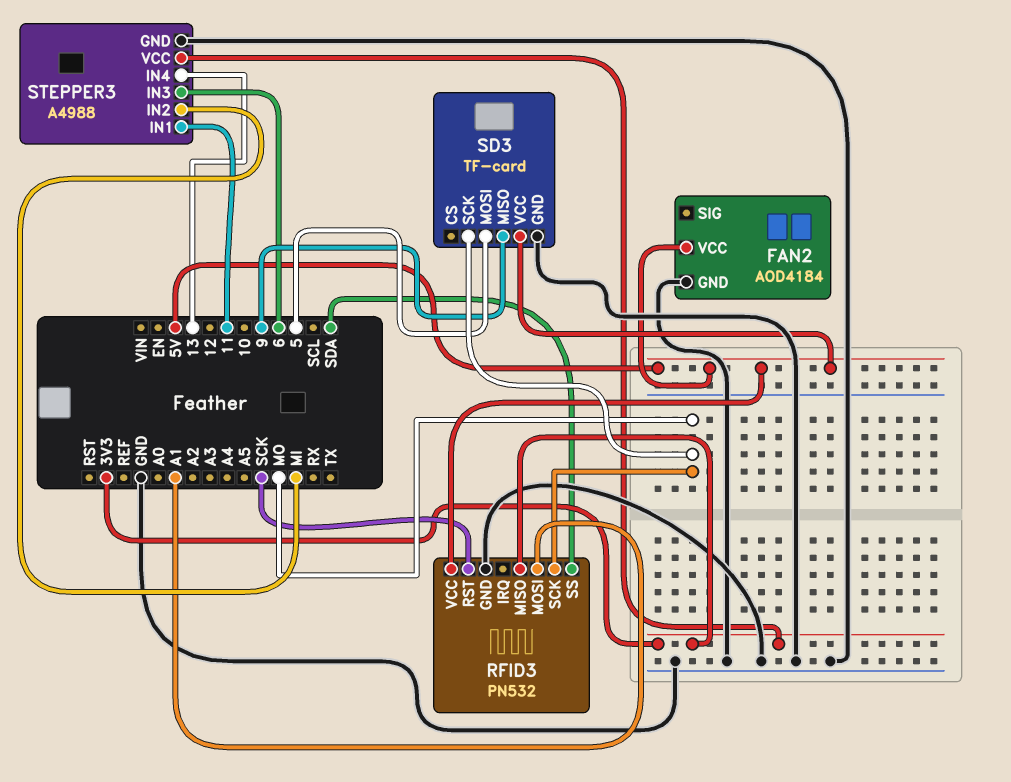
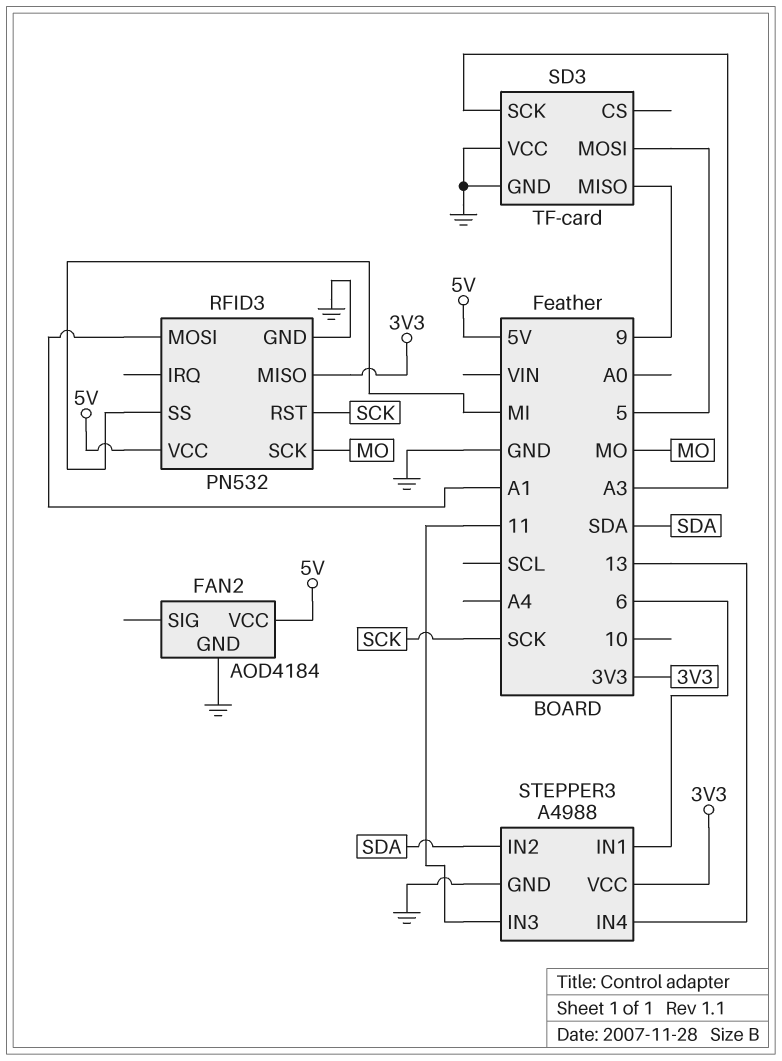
RFID3 pin SS: SDA -> MI
SD3 pin SCK: MO -> A3
SD3 pin VCC: 5V -> GND
STEPPER3 pin IN1: 11 -> 6
STEPPER3 pin IN2: MI -> SDA
STEPPER3 pin IN3: 6 -> 11

